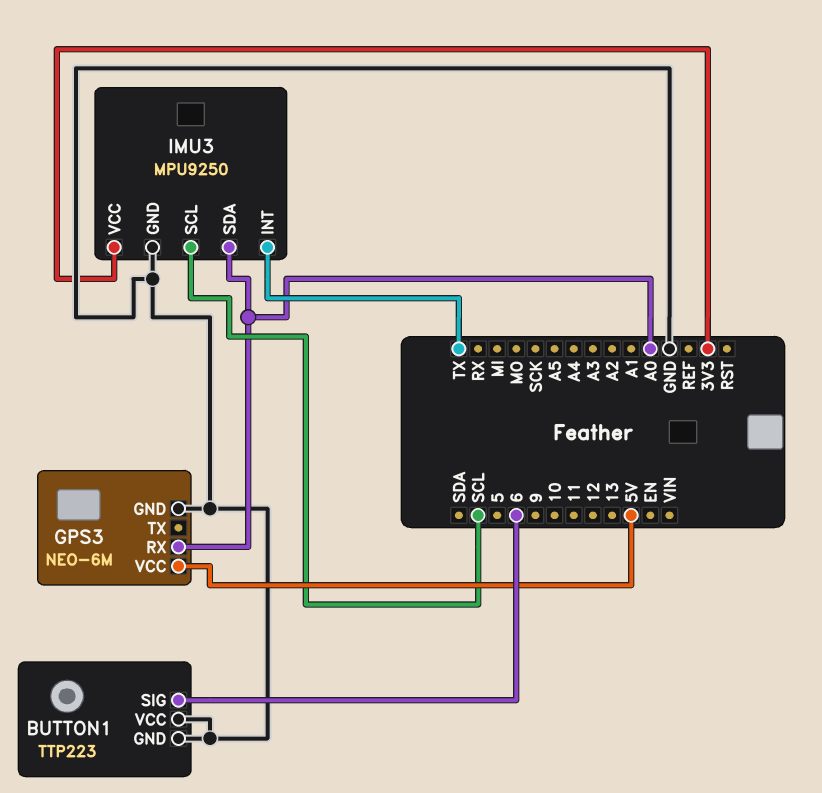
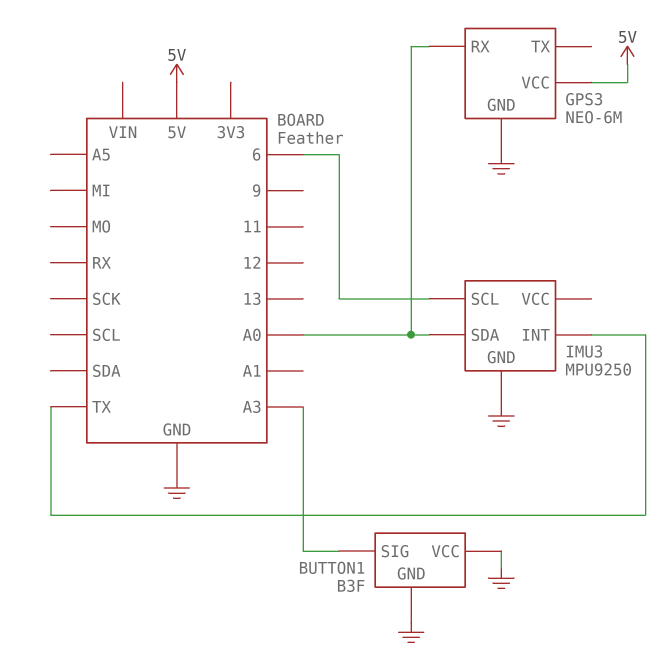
BUTTON1: TTP223 -> B3F
BUTTON1 pin SIG: 6 -> A3
IMU3 pin SCL: SCL -> 6
IMU3 pin VCC: 3V3 -> none

